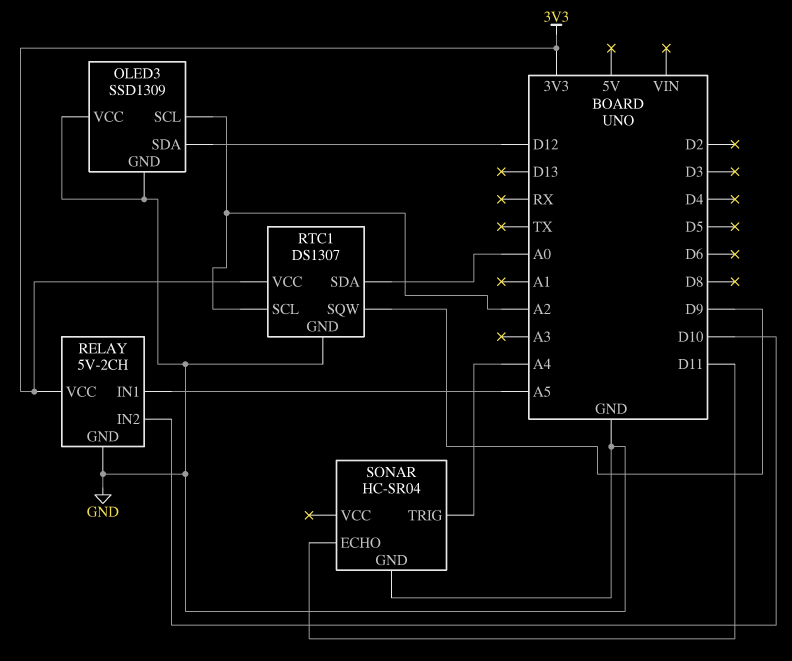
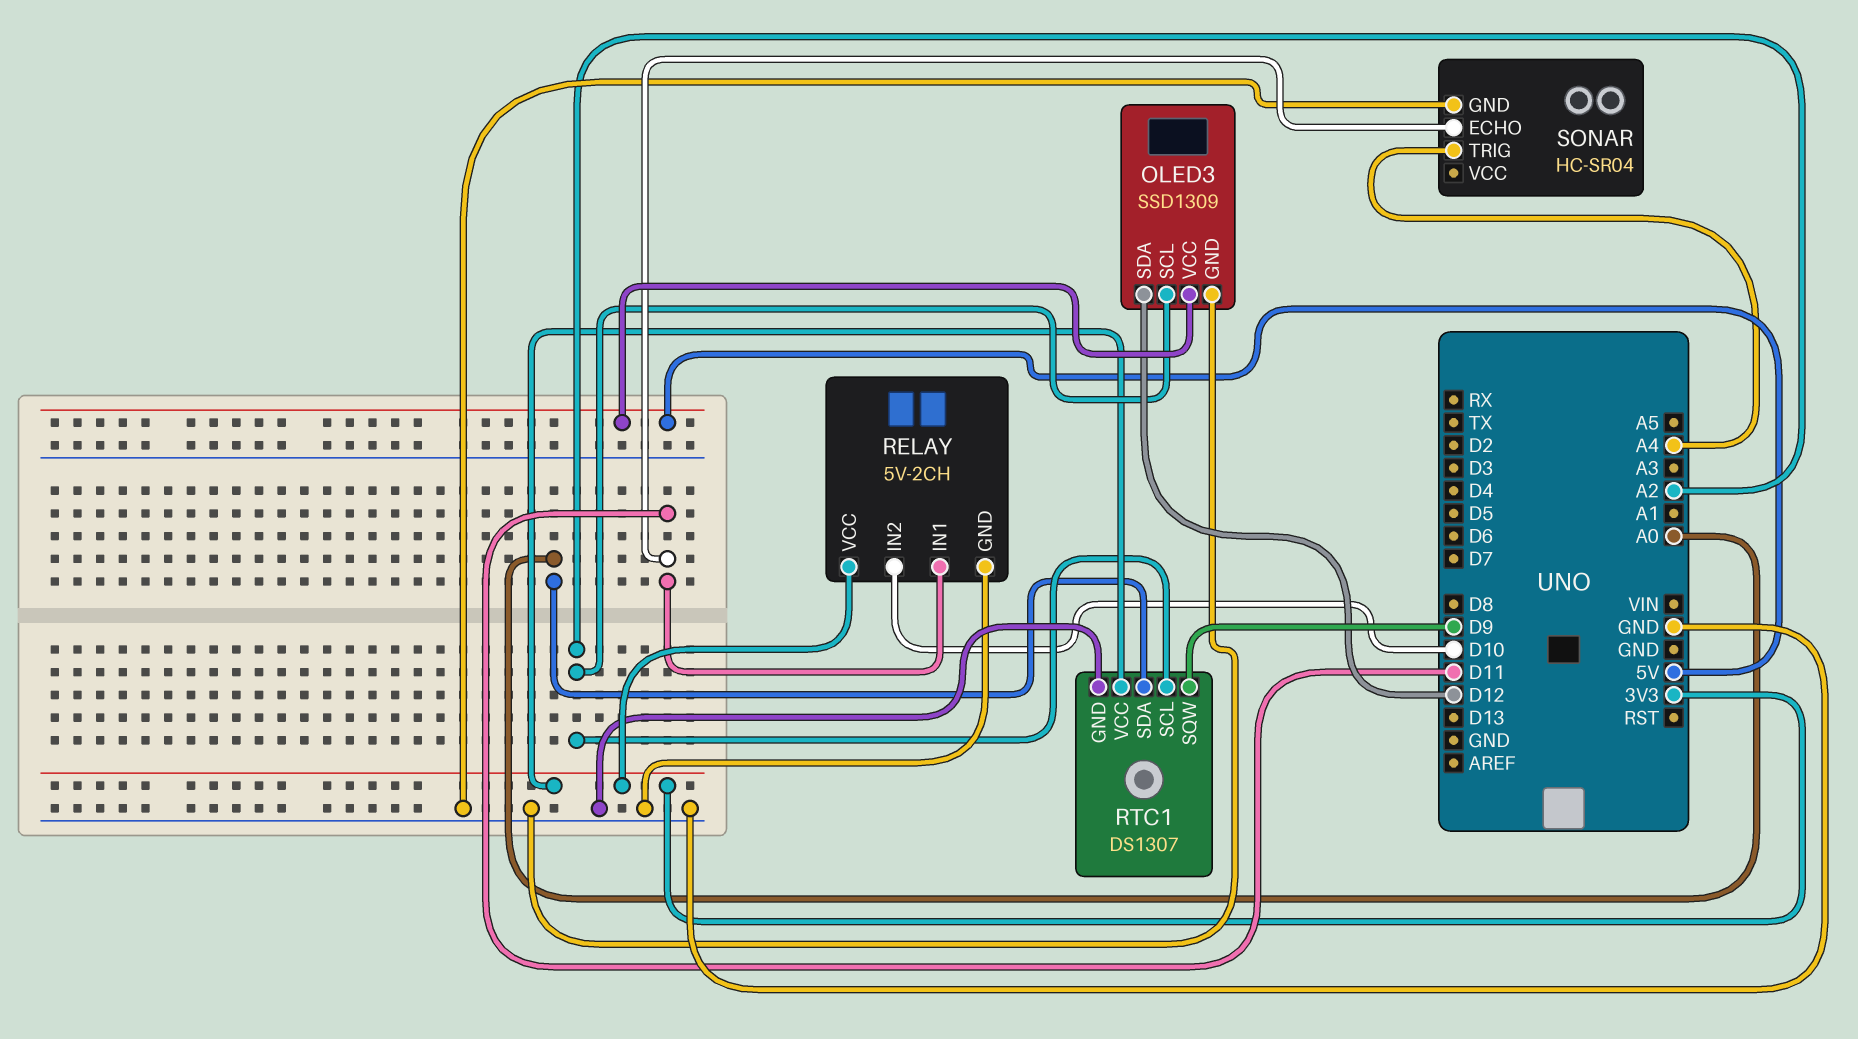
OLED3 pin VCC: GND -> 5V
RELAY pin IN1: A5 -> D11

